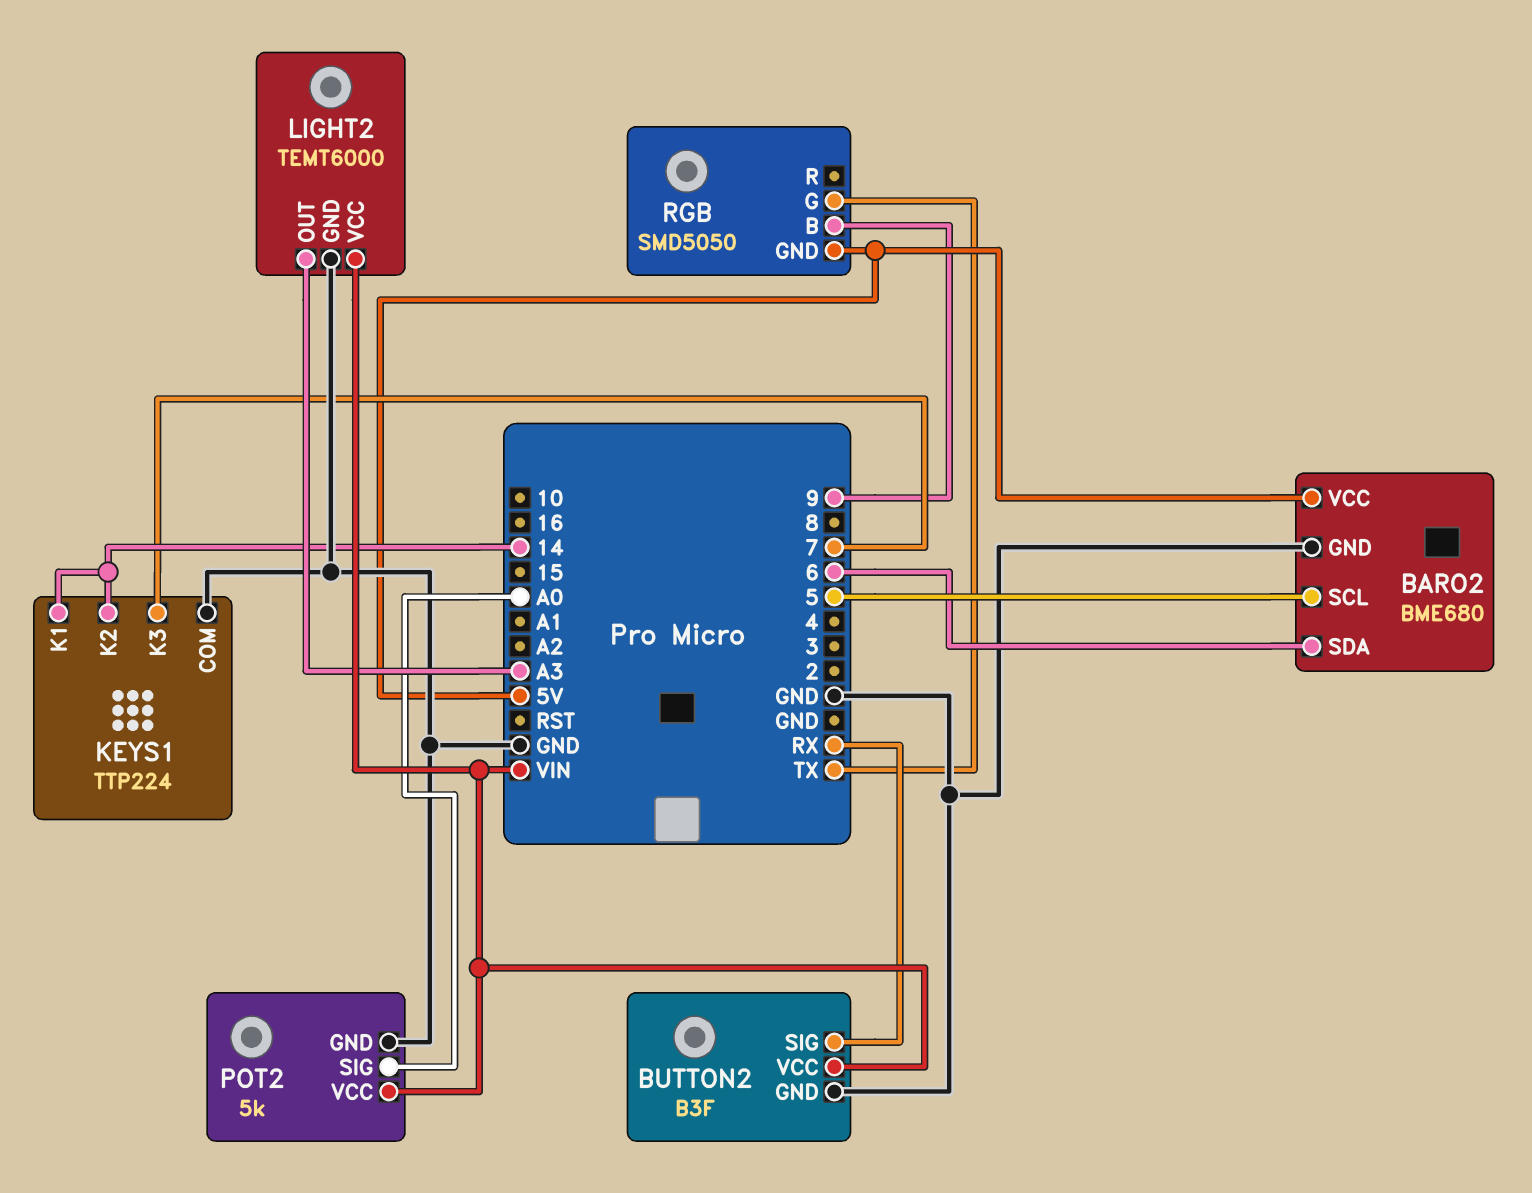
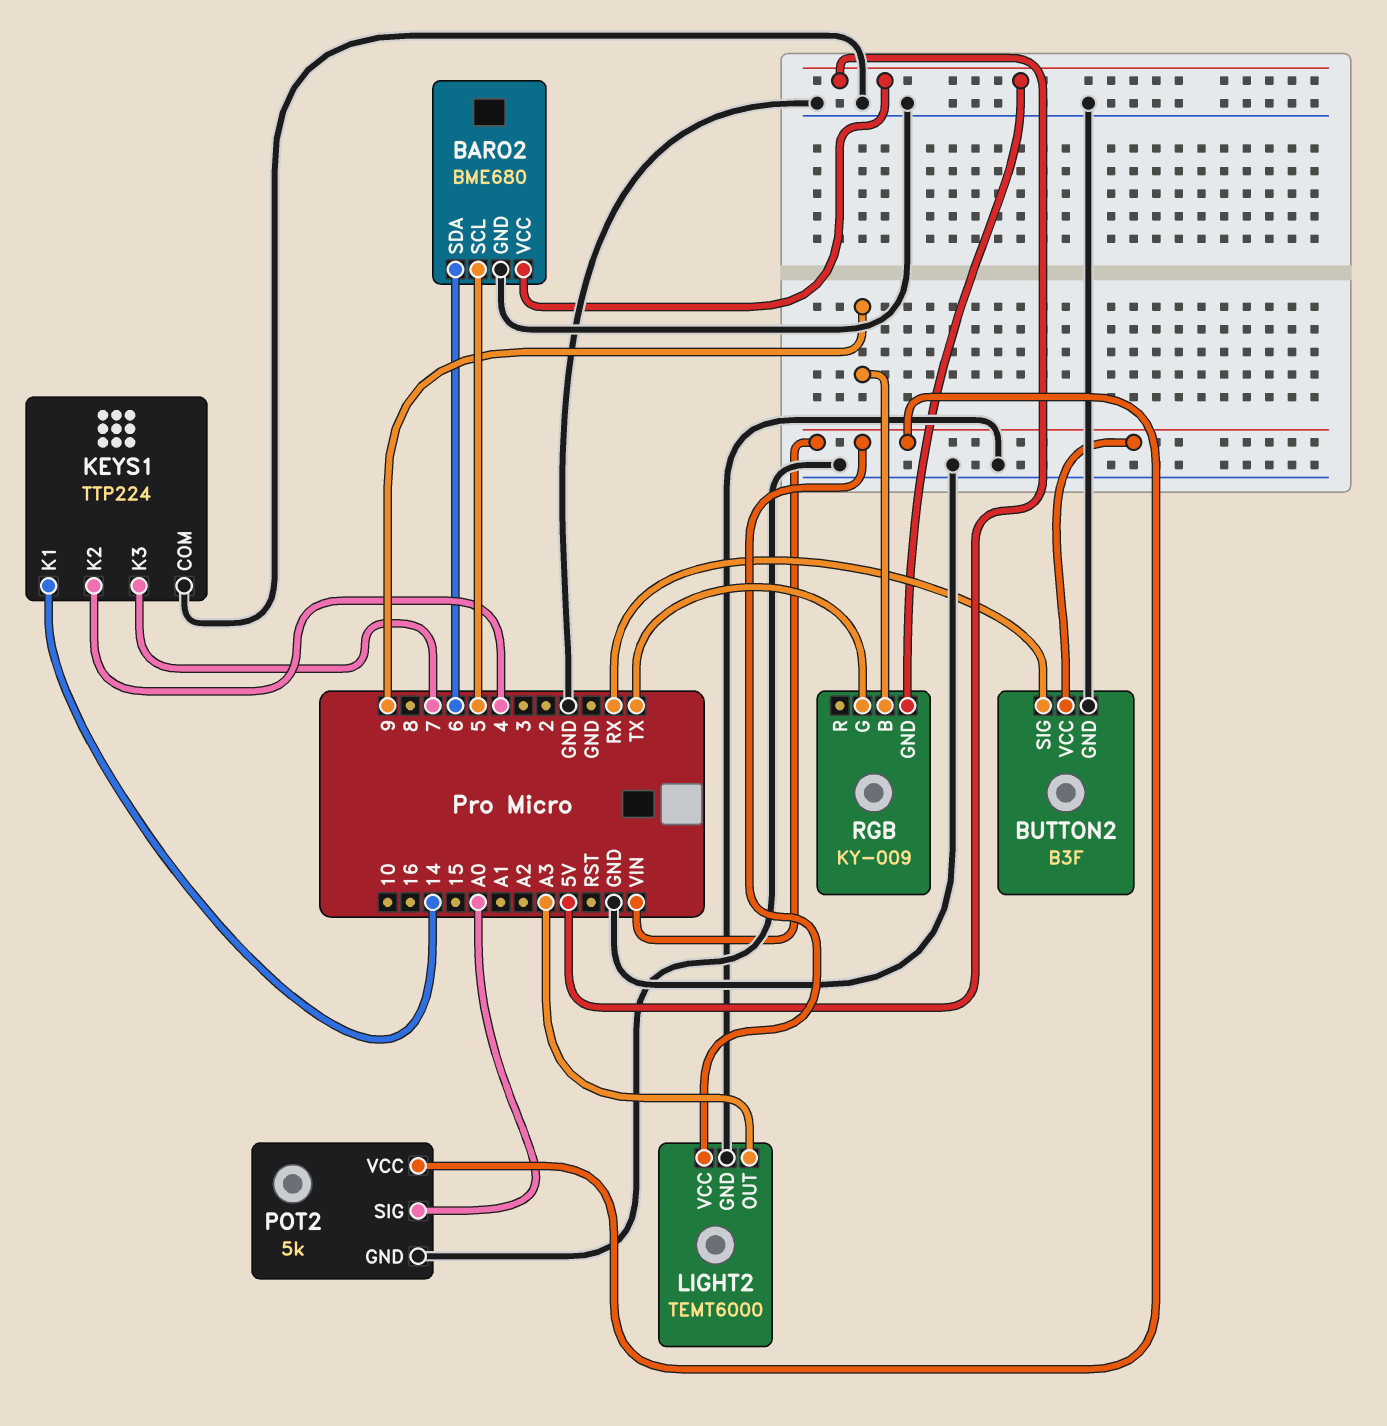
KEYS1 pin K2: 14 -> 4
RGB: SMD5050 -> KY-009

